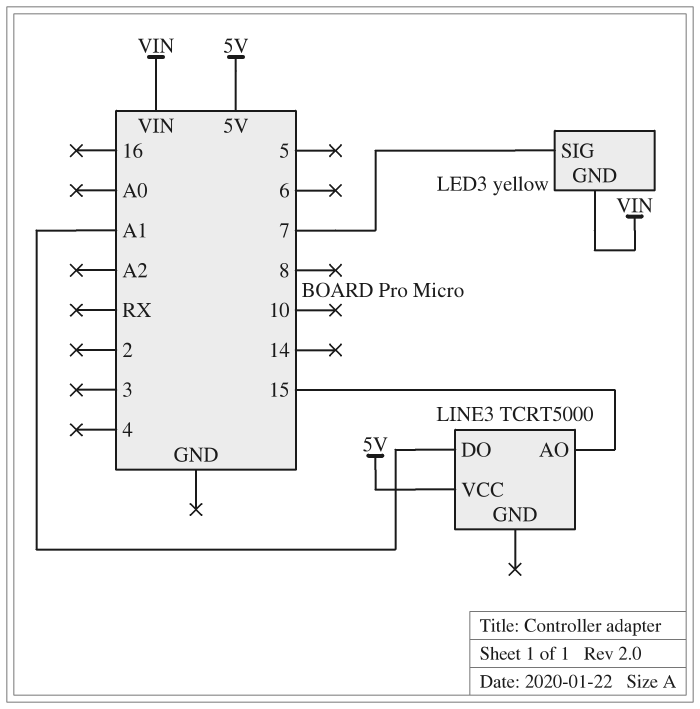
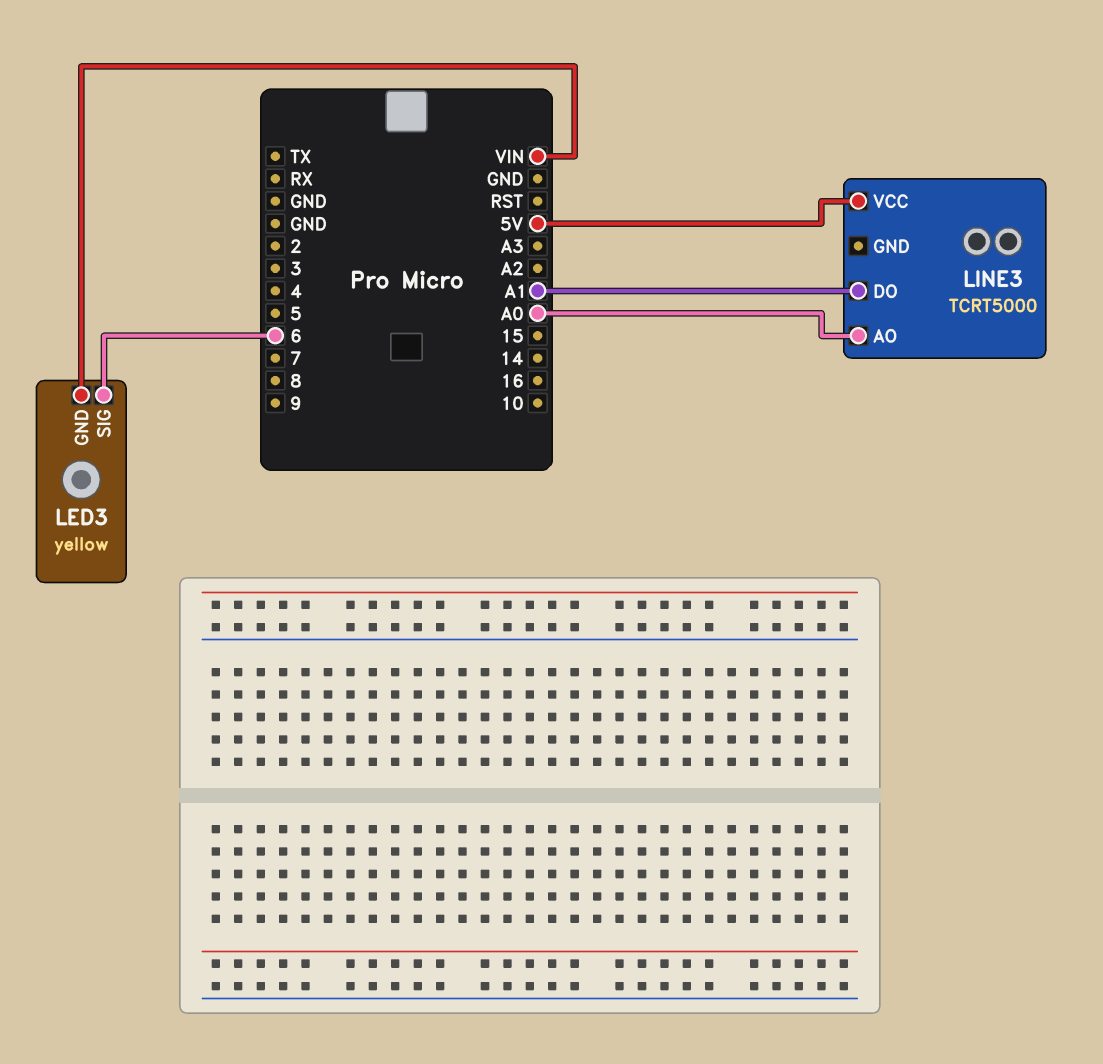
LED3 pin SIG: 7 -> 6
LINE3 pin AO: 15 -> A0

